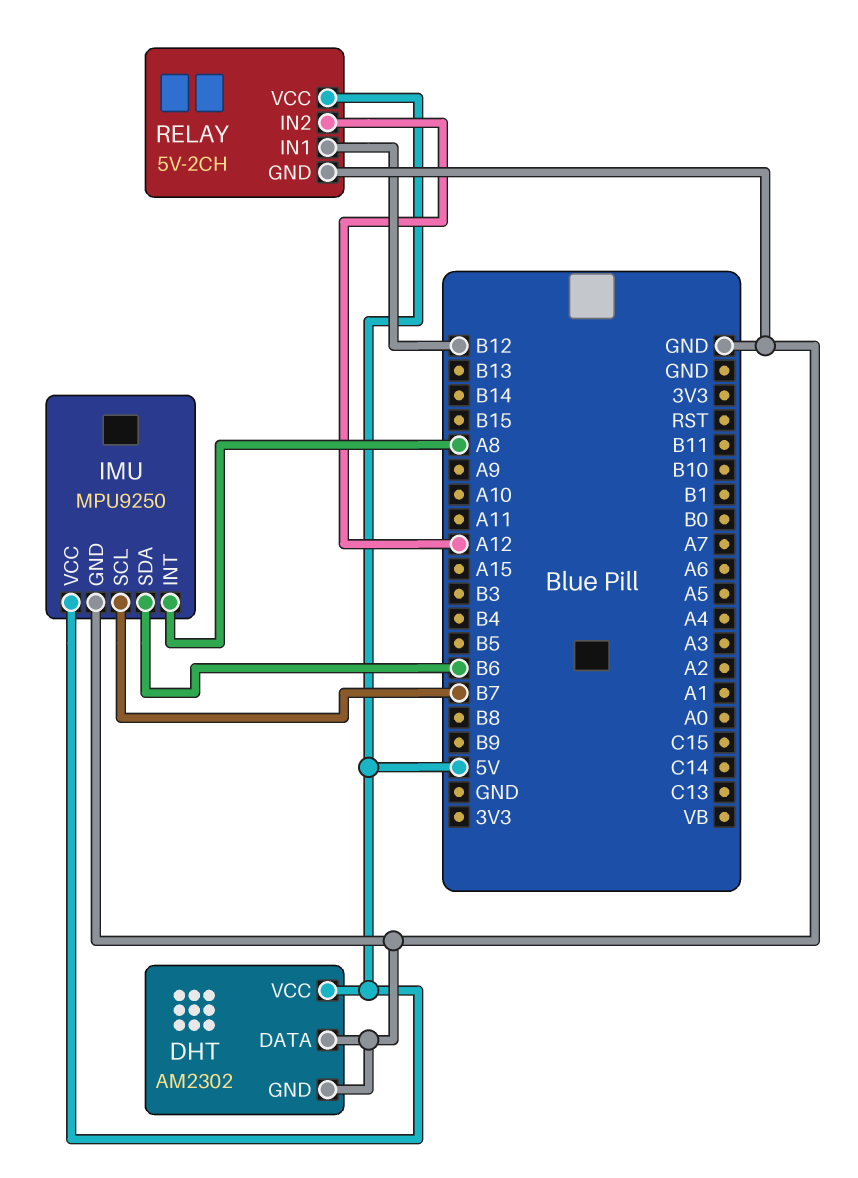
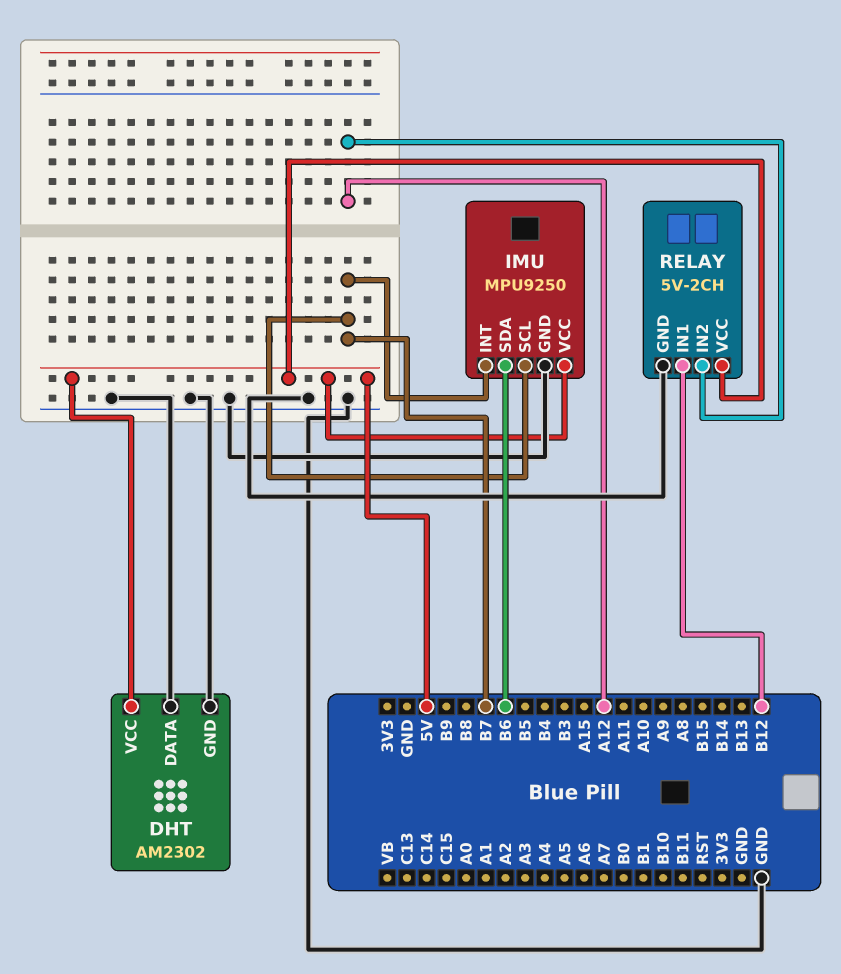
IMU pin INT: A8 -> B7

